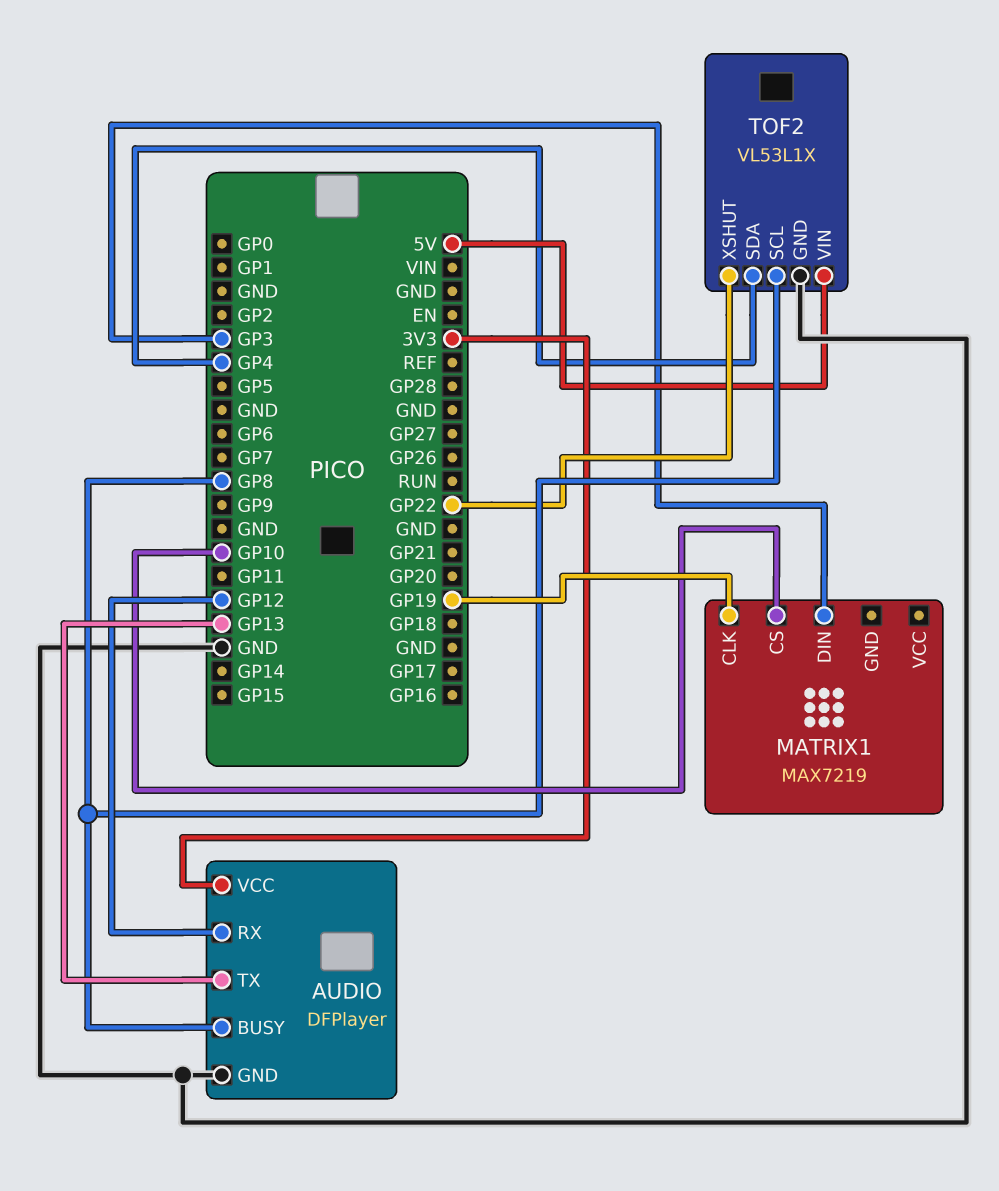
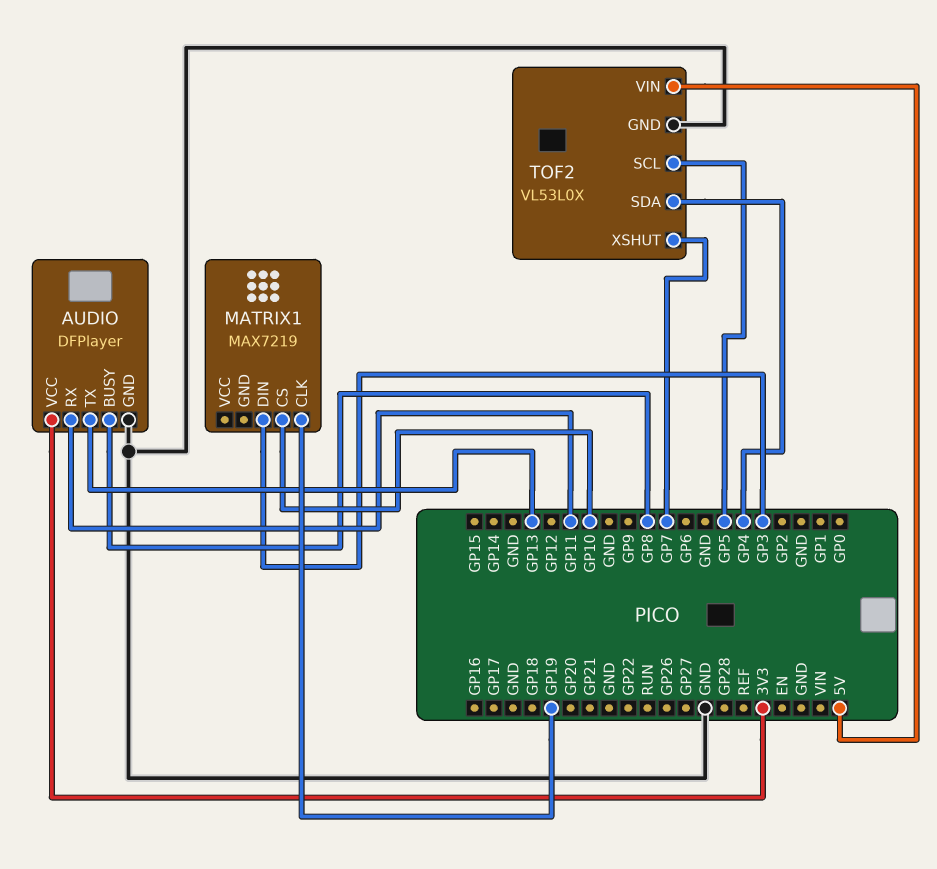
AUDIO pin RX: GP12 -> GP11
TOF2: VL53L1X -> VL53L0X
TOF2 pin SCL: GP8 -> GP5
TOF2 pin XSHUT: GP22 -> GP7

